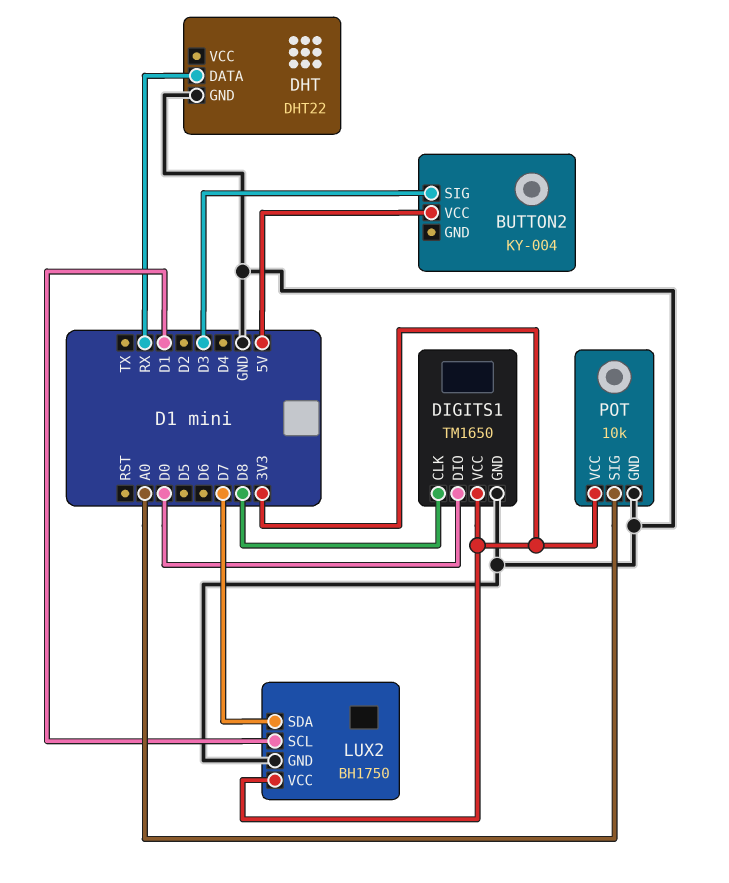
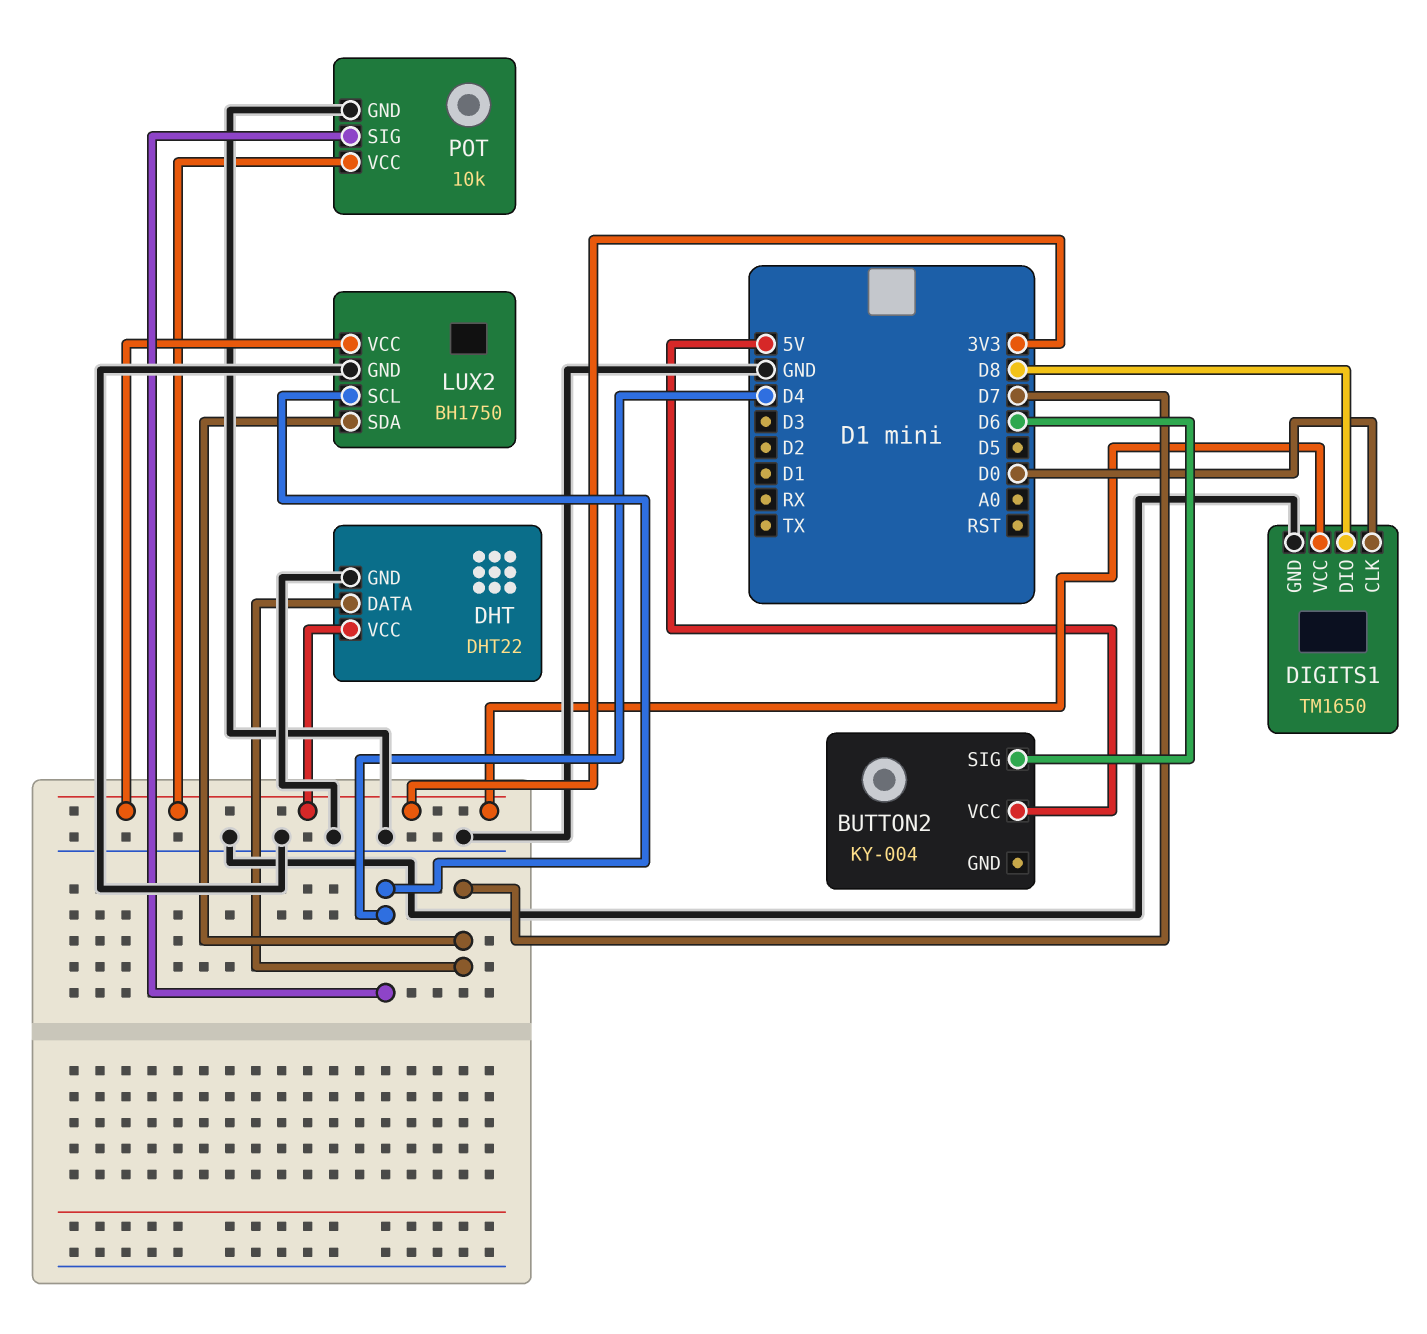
BUTTON2 pin SIG: D3 -> D6
DHT pin DATA: RX -> D7
DHT pin VCC: none -> 3V3
DIGITS1 pin CLK: D8 -> D0
DIGITS1 pin DIO: D0 -> D8
LUX2 pin SCL: D1 -> D4
POT pin SIG: A0 -> D4

